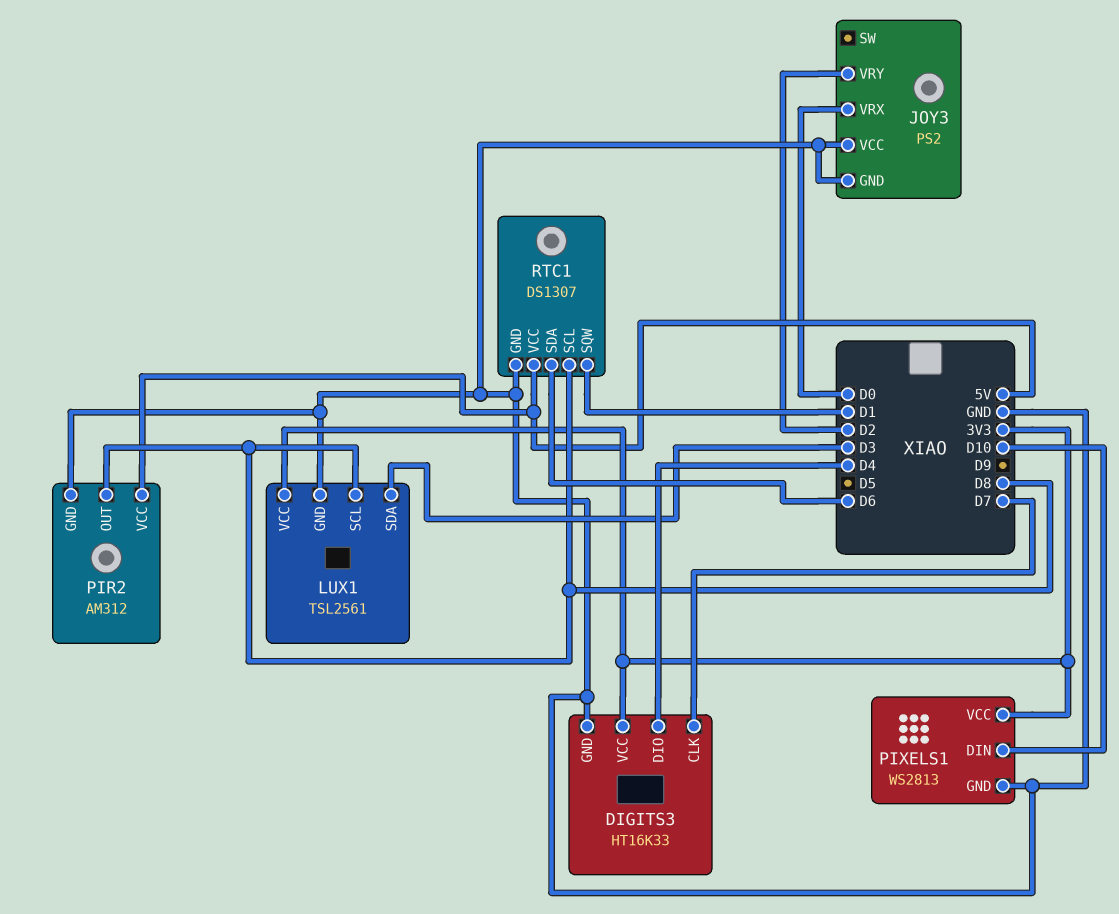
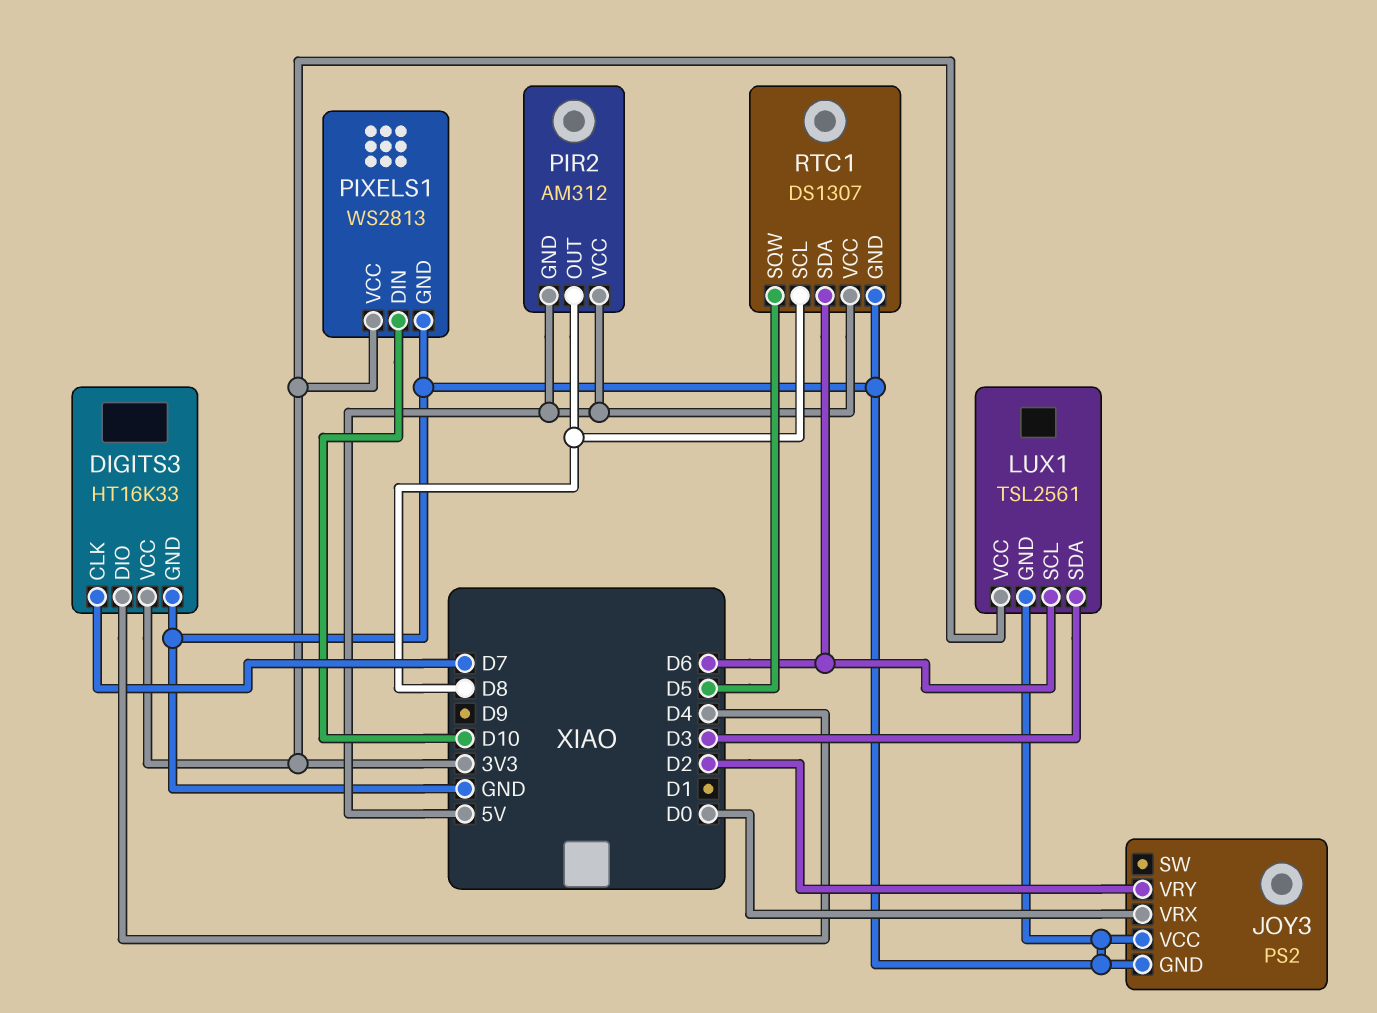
LUX1 pin SCL: D8 -> D6
PIR2 pin GND: GND -> 5V
RTC1 pin SQW: D1 -> D5

